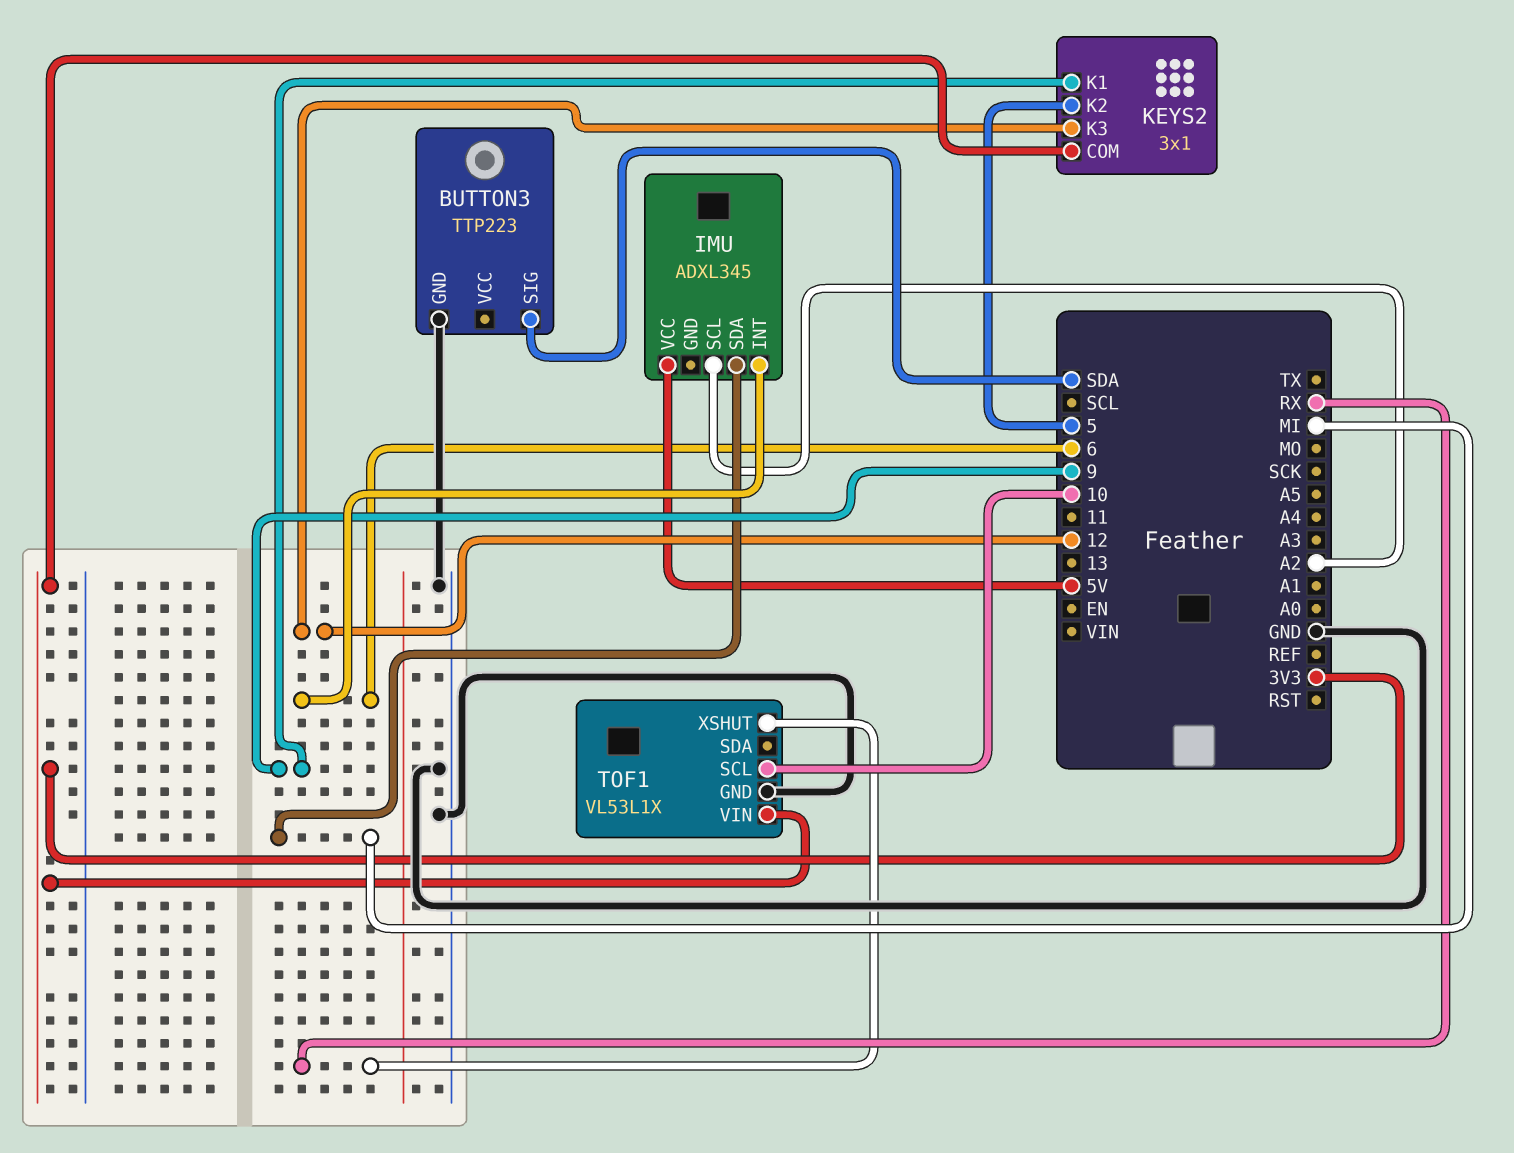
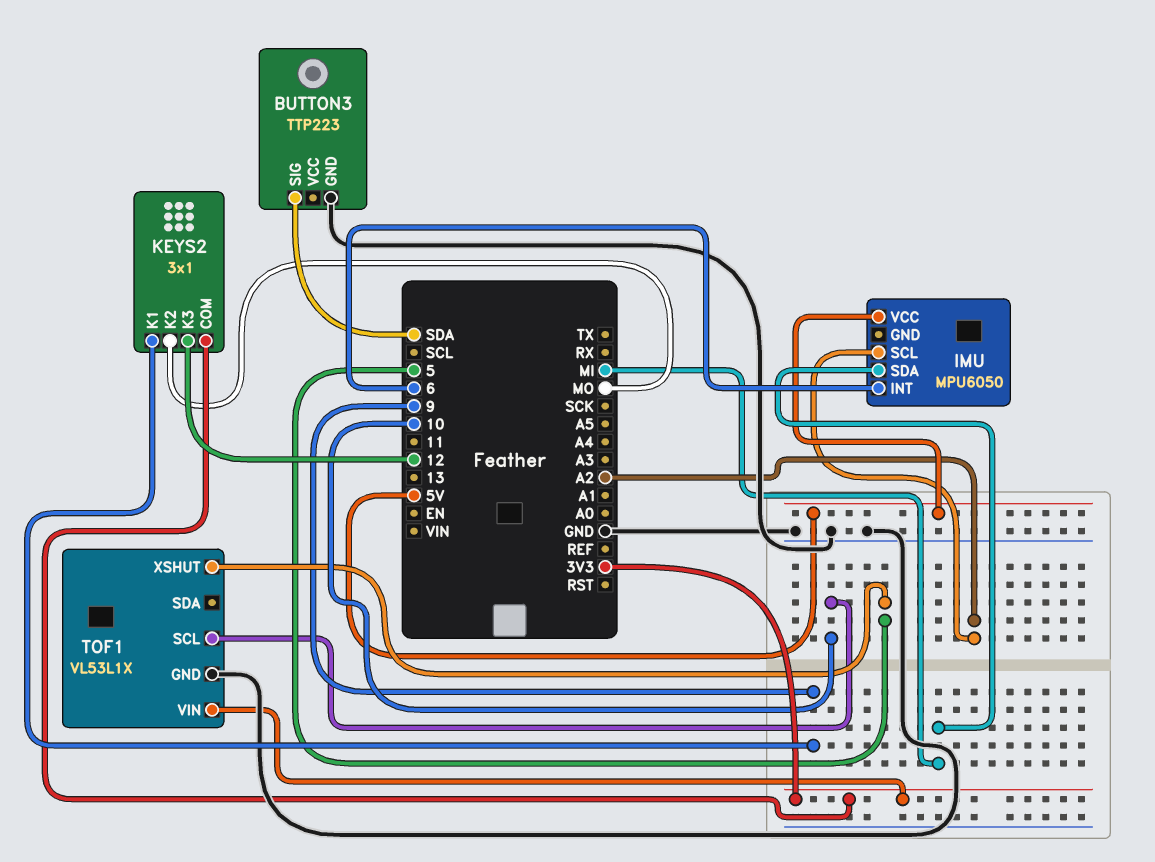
IMU: ADXL345 -> MPU6050
KEYS2 pin K2: 5 -> MO
TOF1 pin XSHUT: RX -> 5

